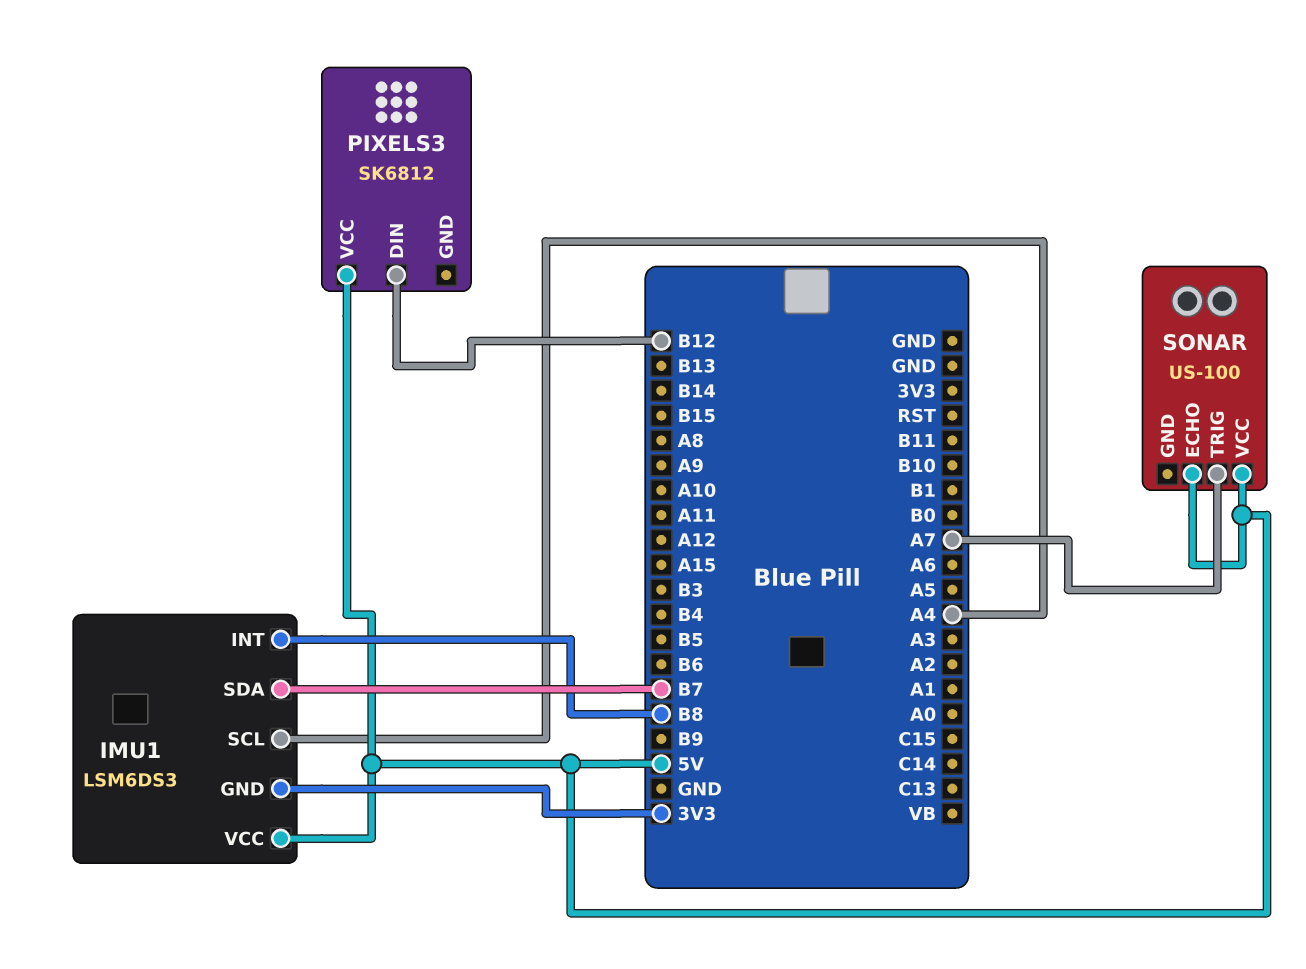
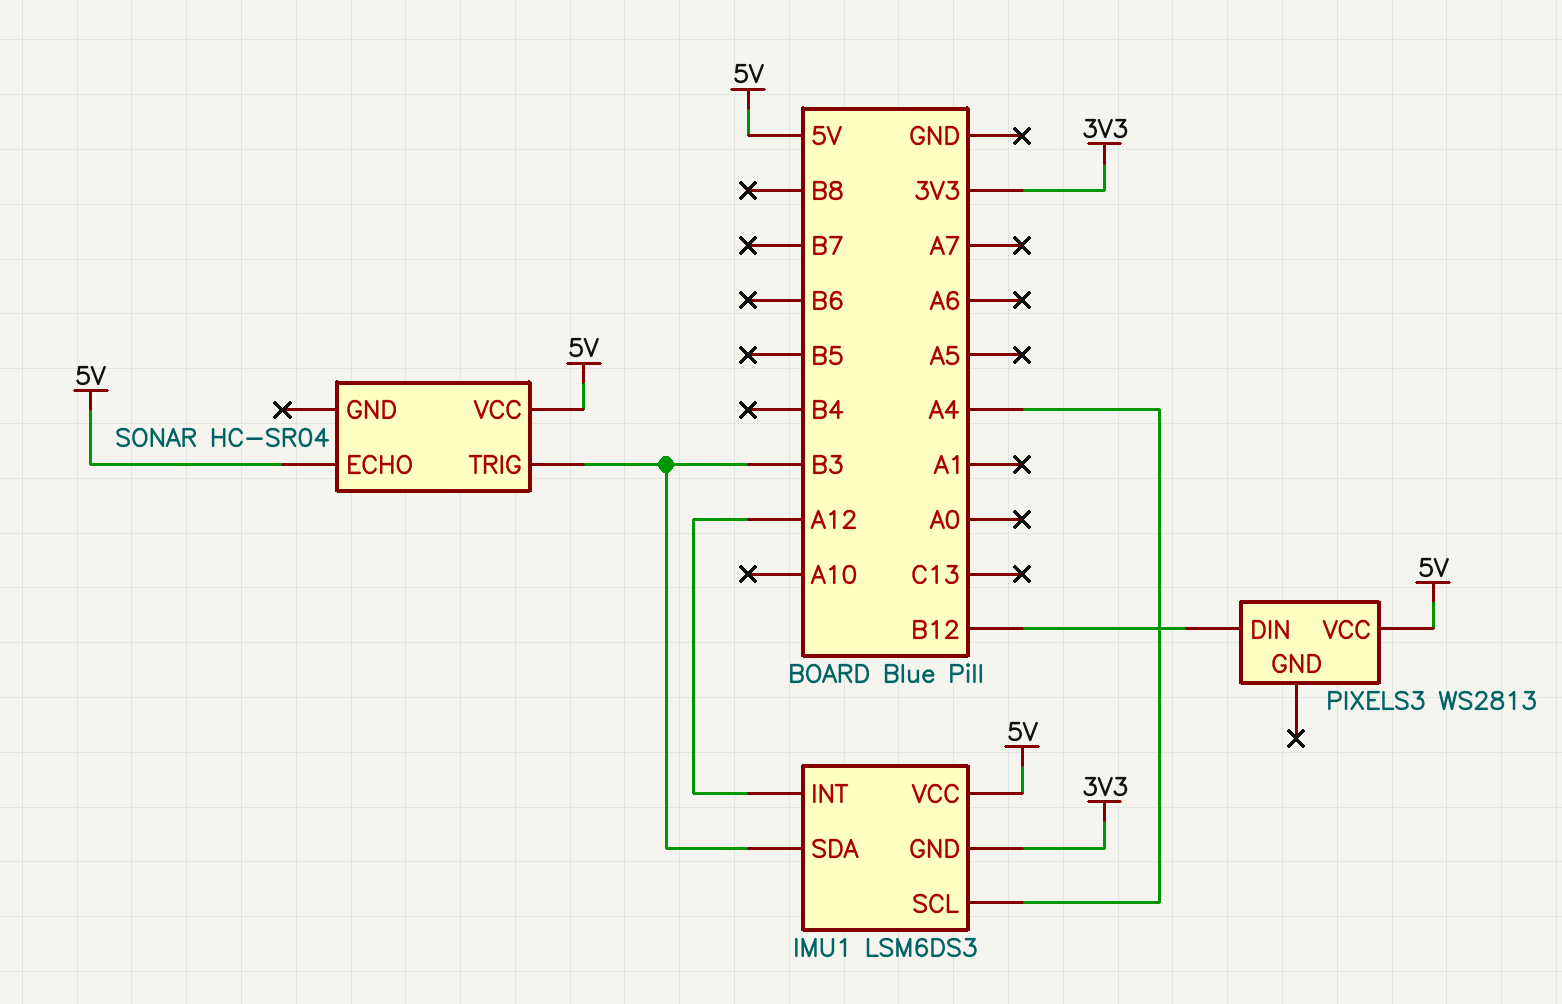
IMU1 pin INT: B8 -> A12
IMU1 pin SDA: B7 -> B3
PIXELS3: SK6812 -> WS2813
SONAR: US-100 -> HC-SR04
SONAR pin TRIG: A7 -> B3

